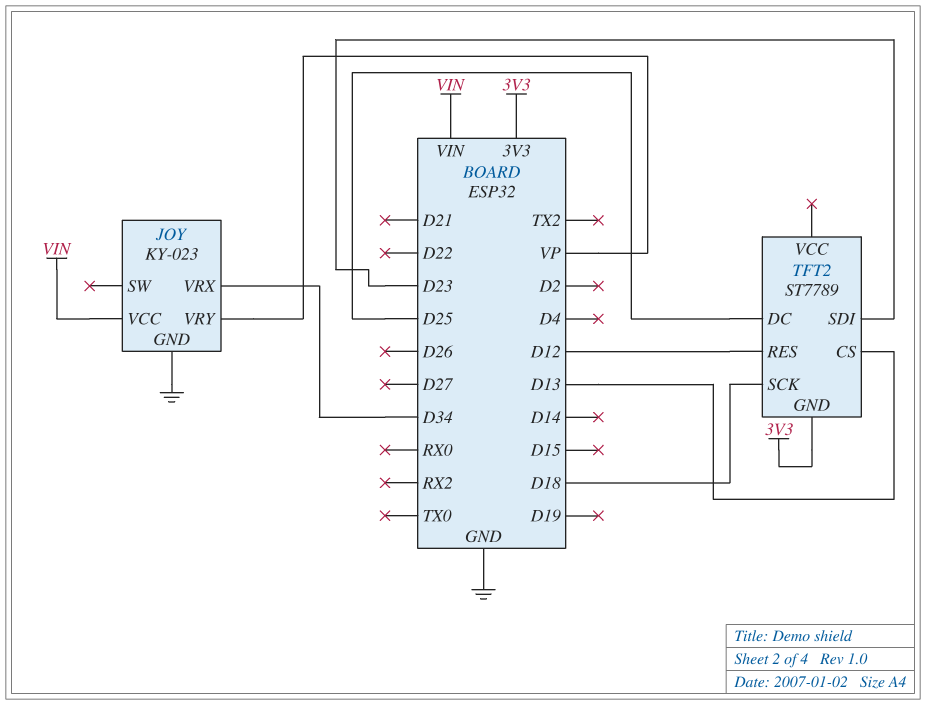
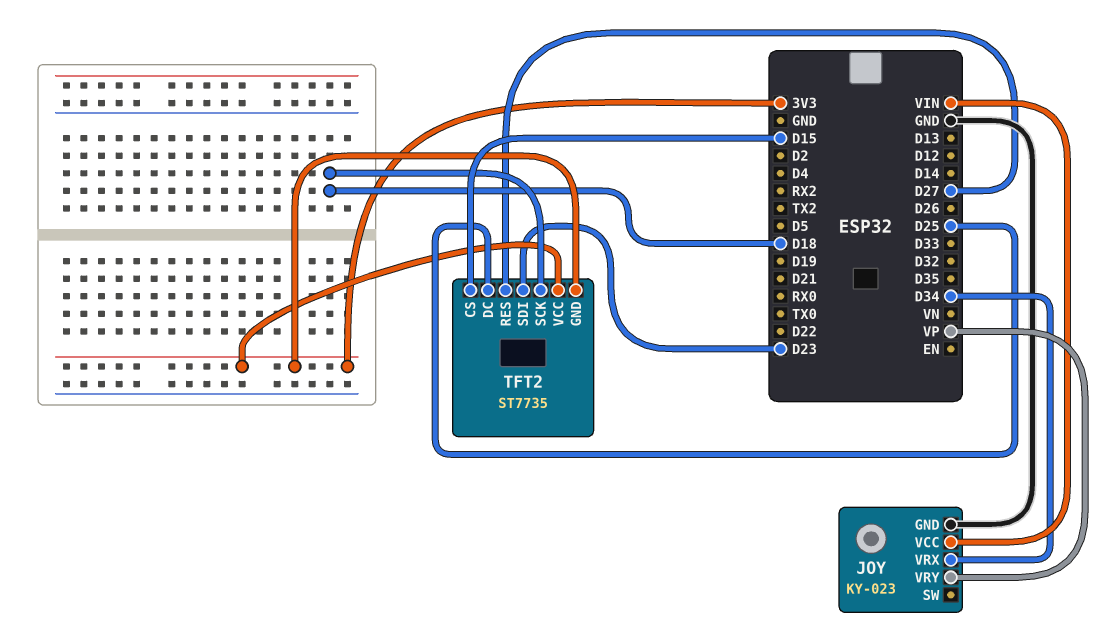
TFT2: ST7789 -> ST7735
TFT2 pin CS: D13 -> D15
TFT2 pin RES: D12 -> D27
TFT2 pin VCC: none -> 3V3

